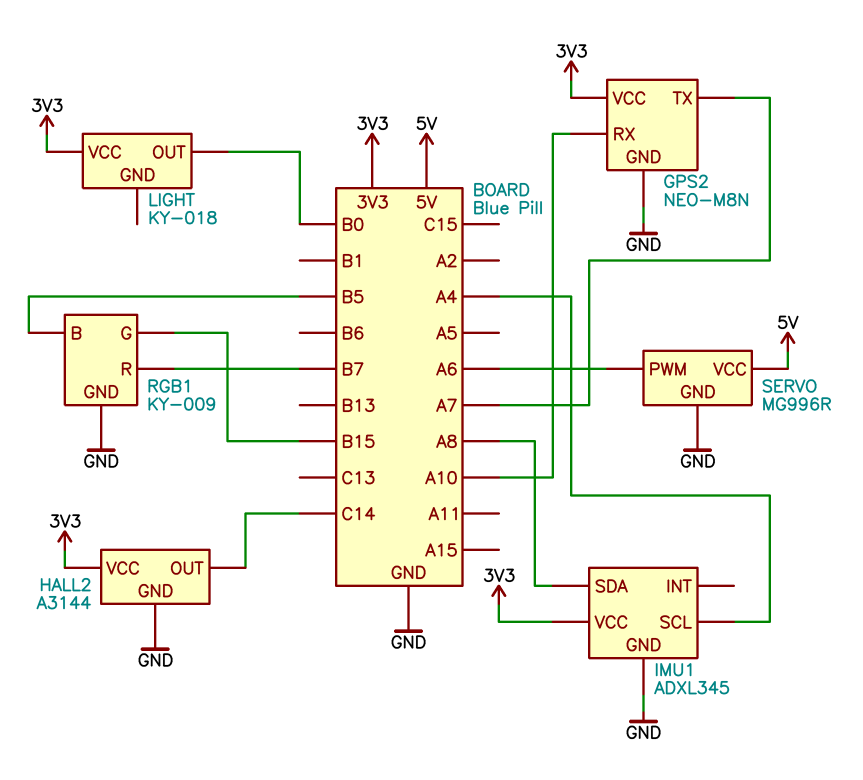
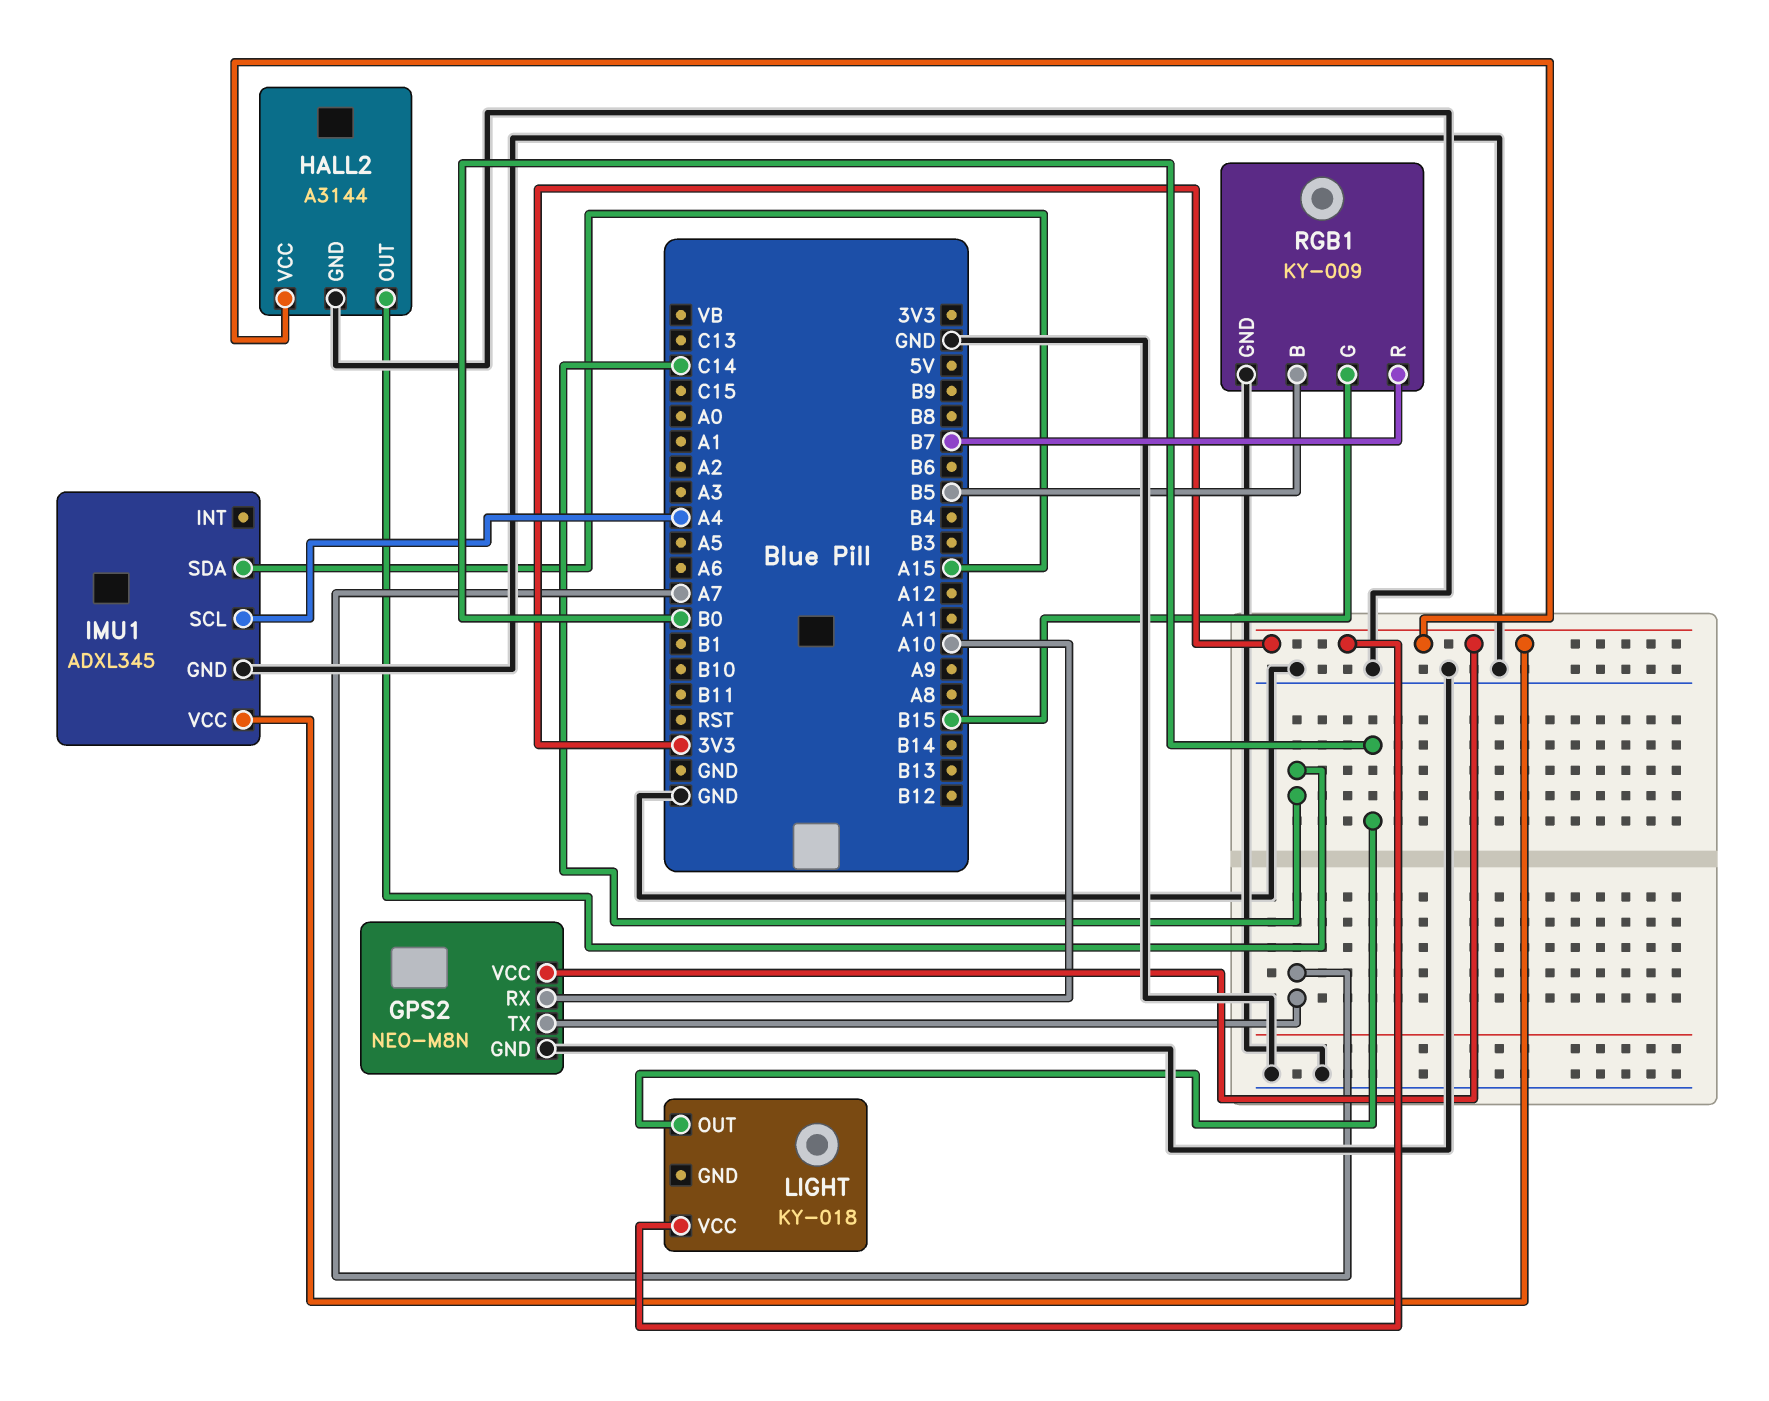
IMU1 pin SDA: A8 -> A15
SERVO: MG996R -> none
SERVO pin GND: GND -> none
SERVO pin PWM: A6 -> none
SERVO pin VCC: 5V -> none

